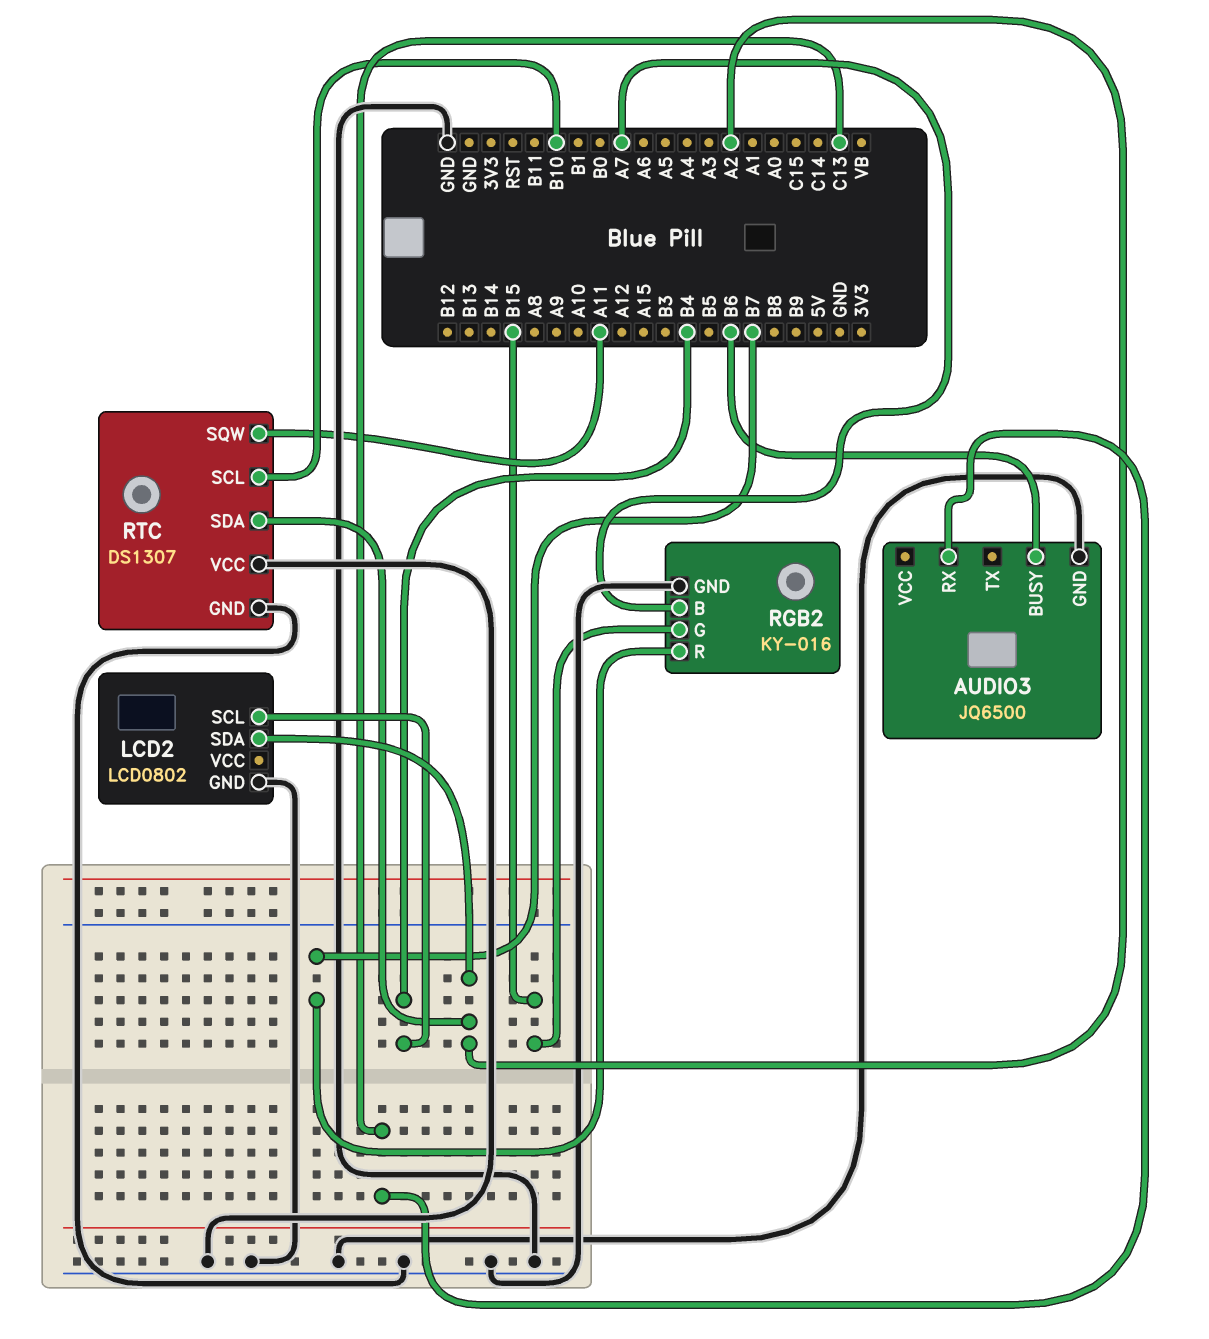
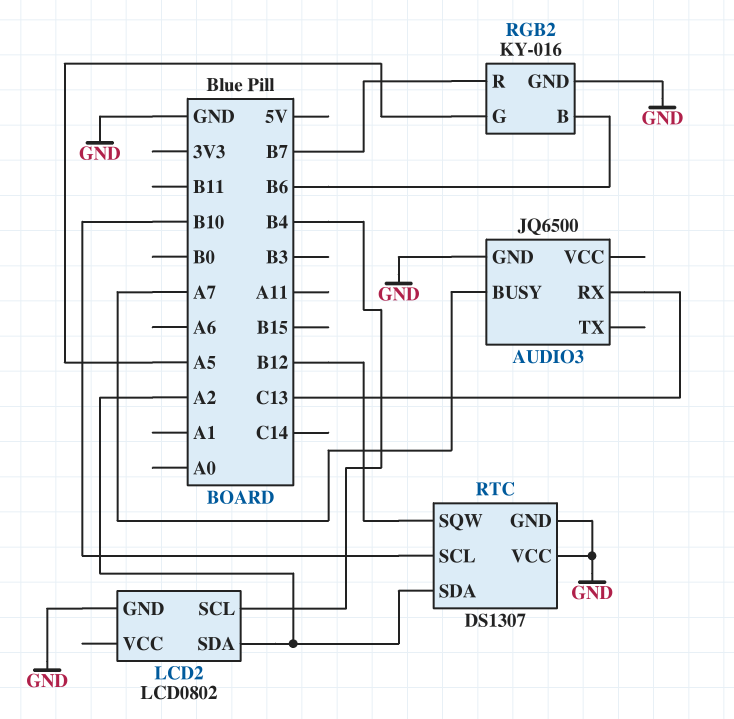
AUDIO3 pin BUSY: B6 -> A7
RGB2 pin B: A7 -> B6
RGB2 pin G: B15 -> A5
RTC pin SQW: A11 -> B12

